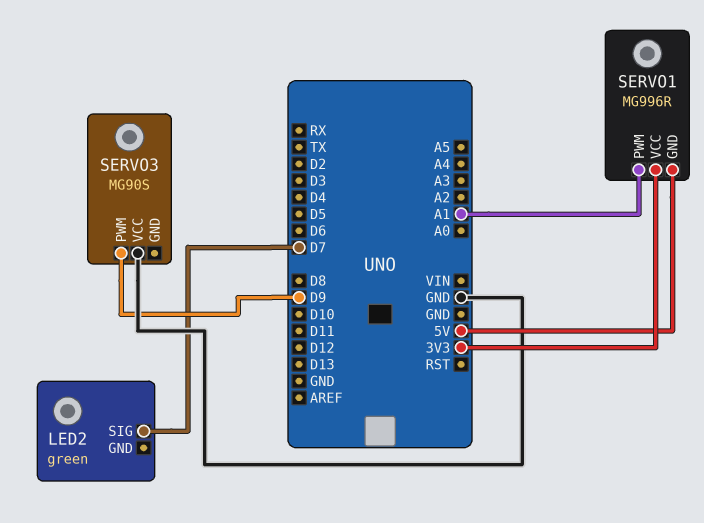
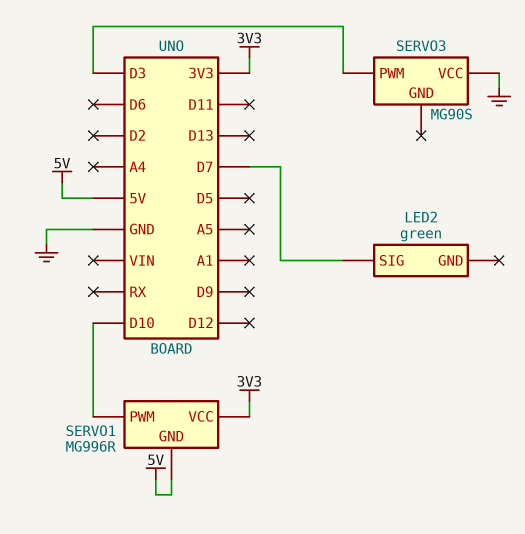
SERVO1 pin PWM: A1 -> D10
SERVO3 pin PWM: D9 -> D3

